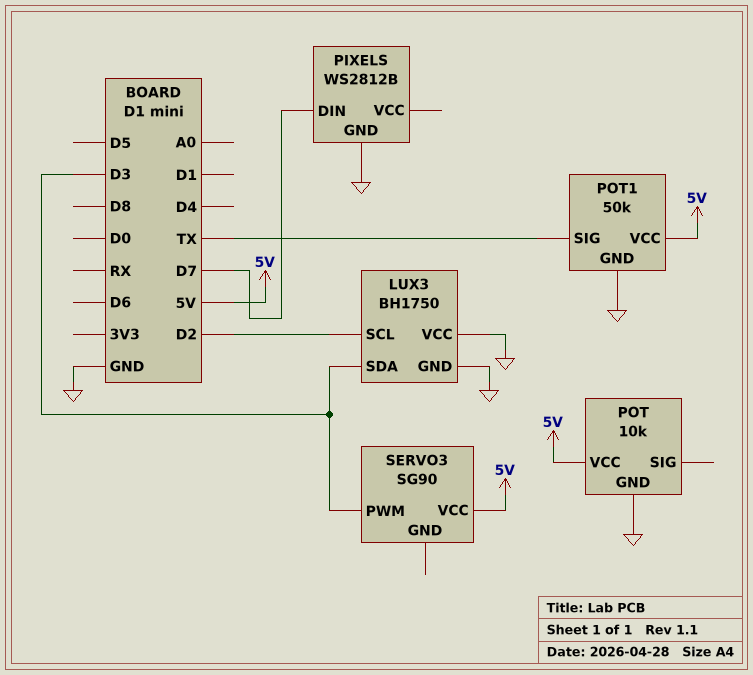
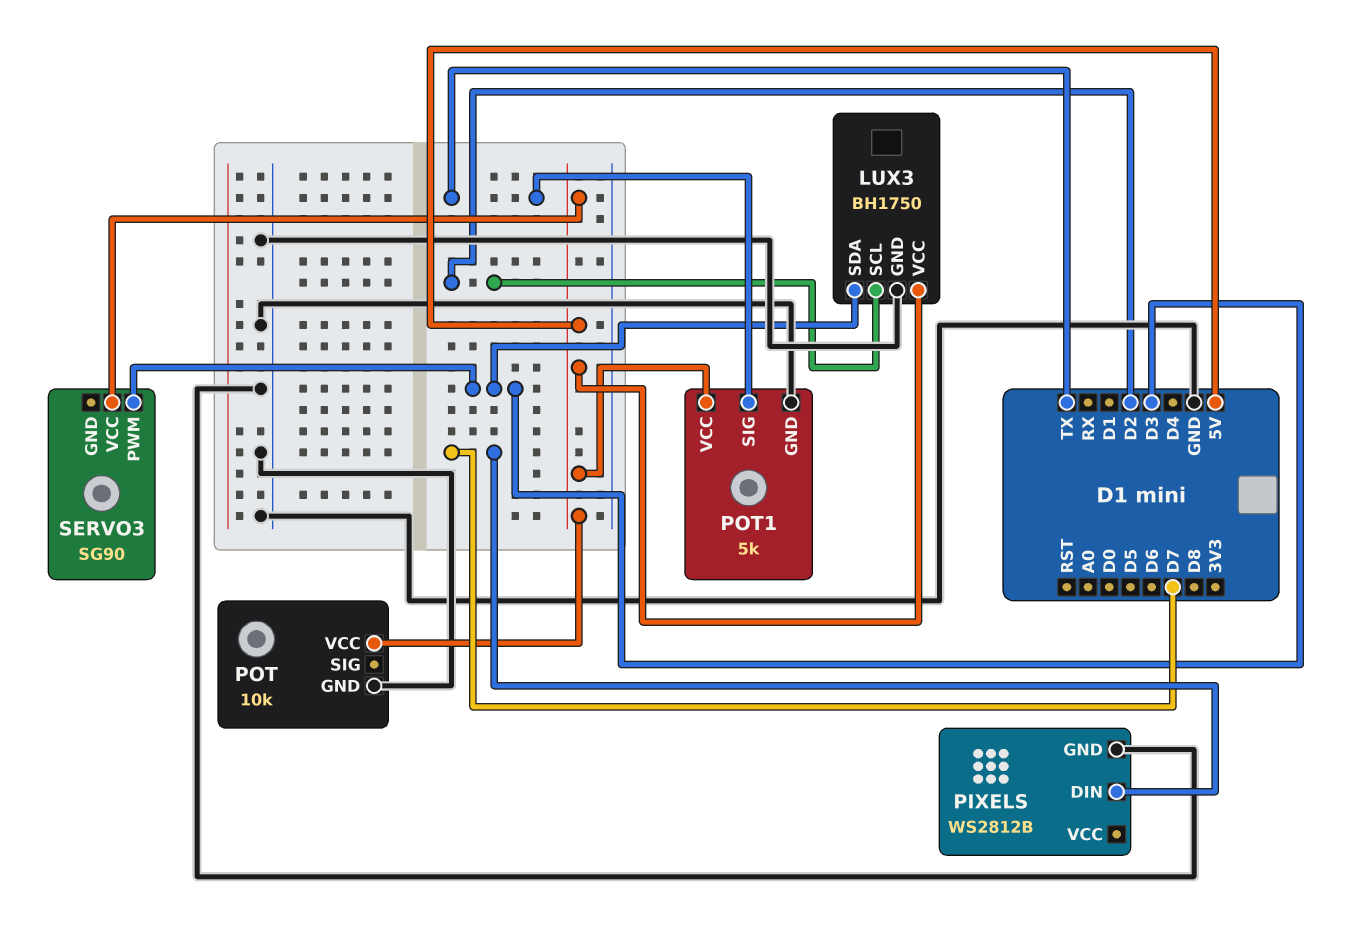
LUX3 pin VCC: GND -> 5V
POT1: 50k -> 5k

